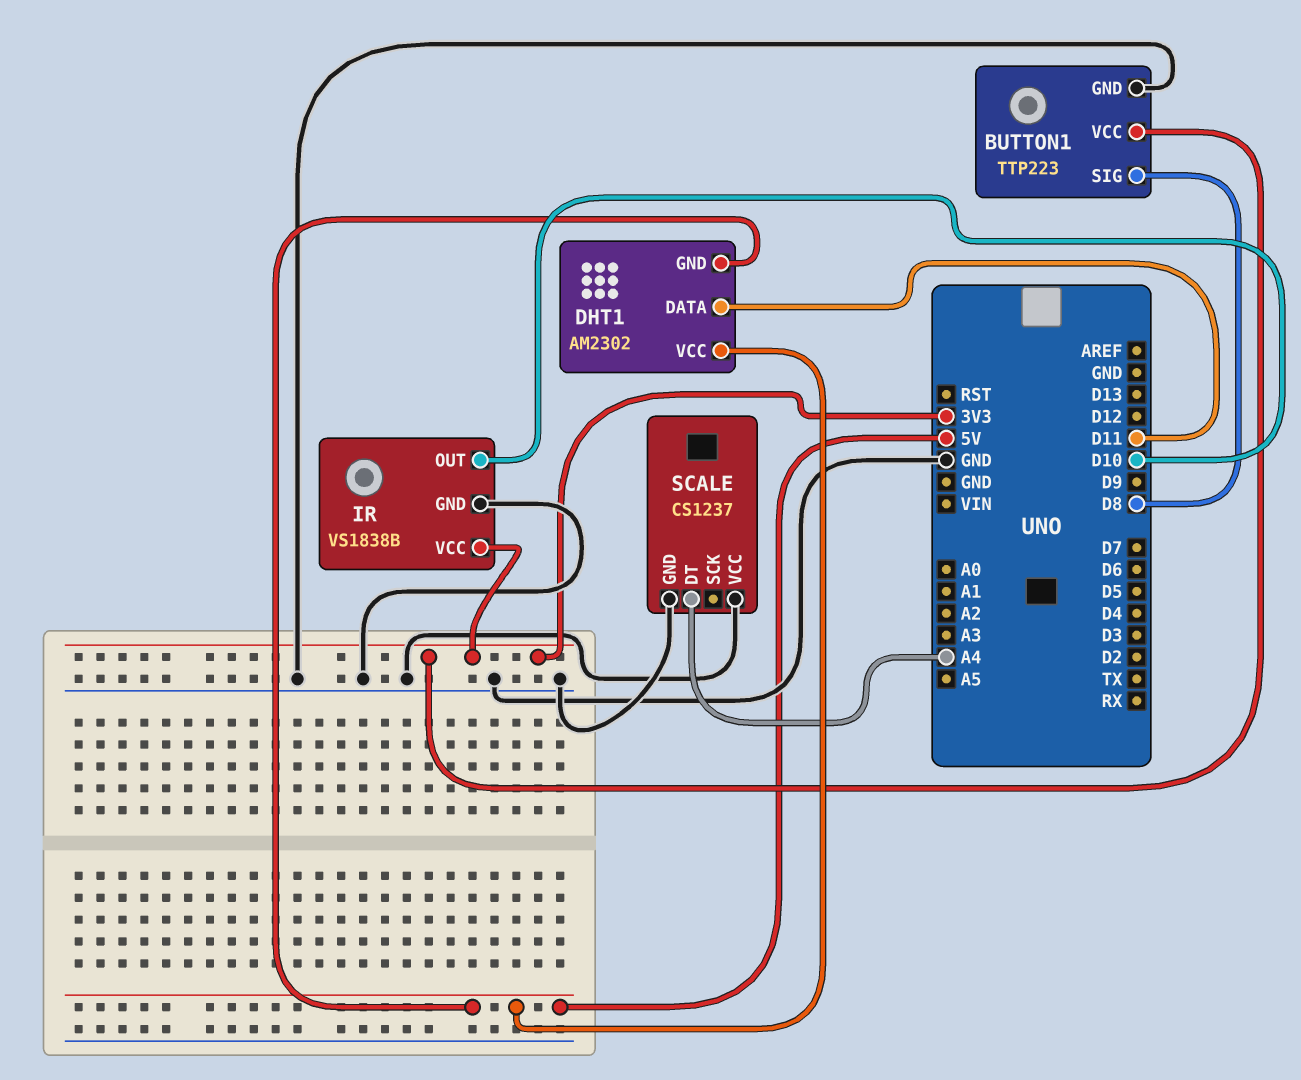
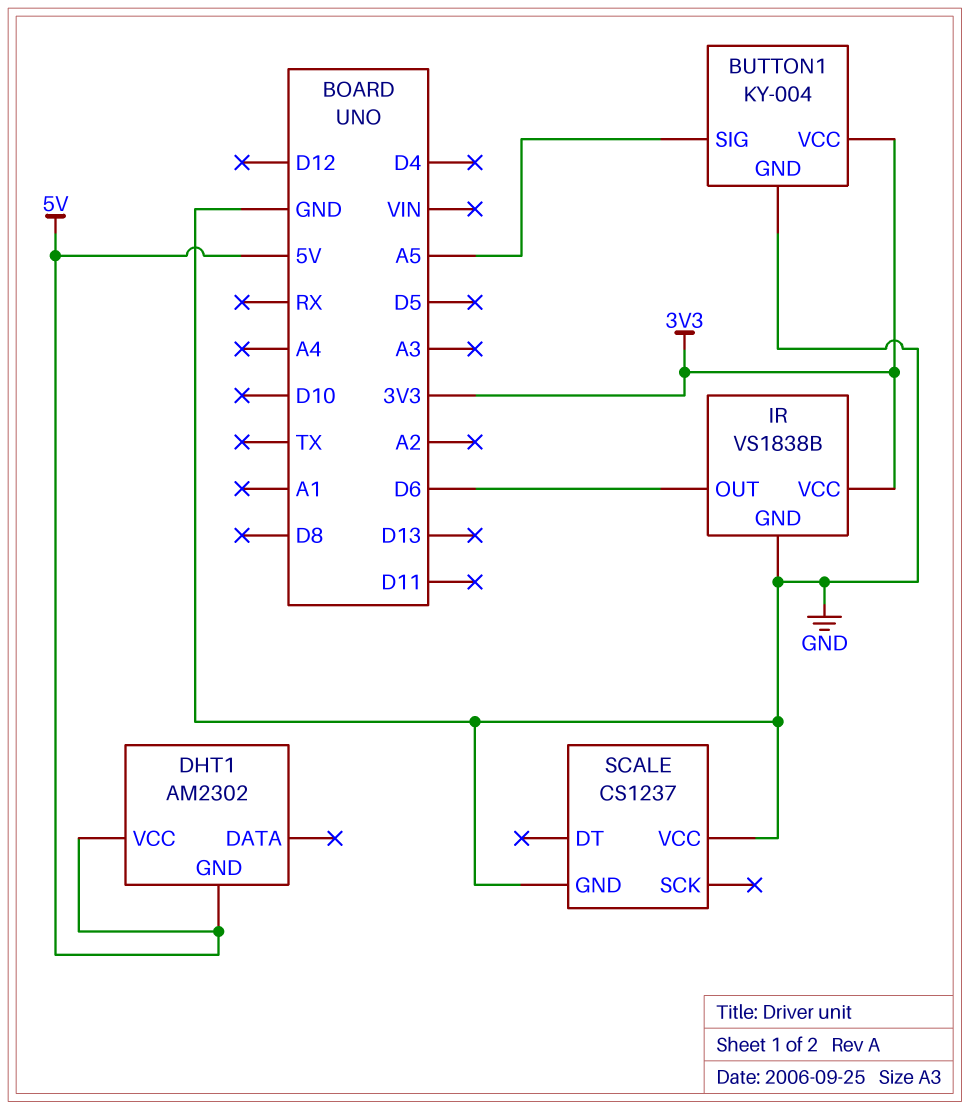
BUTTON1: TTP223 -> KY-004
BUTTON1 pin SIG: D8 -> A5
DHT1 pin DATA: D11 -> none
IR pin OUT: D10 -> D6
SCALE pin DT: A4 -> none

